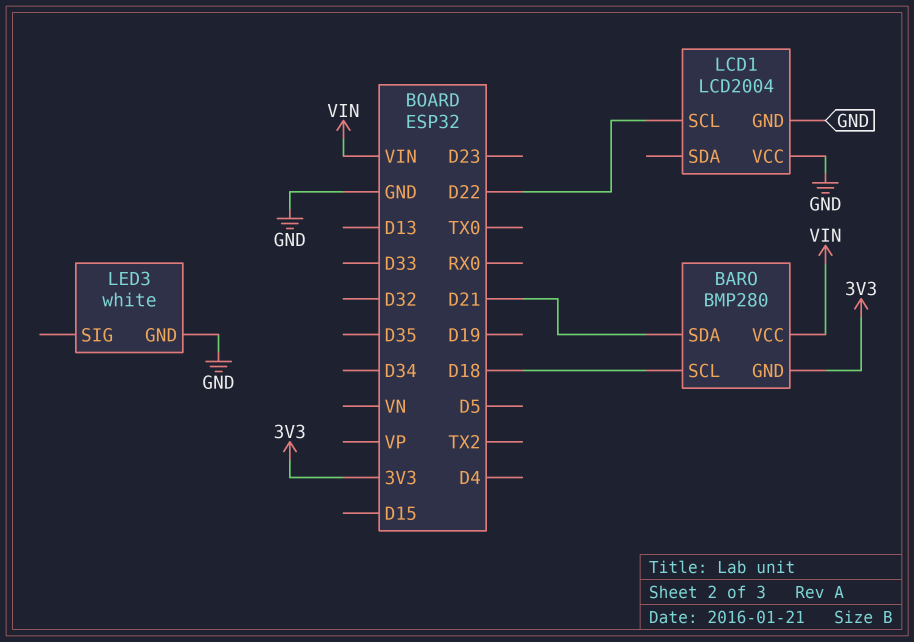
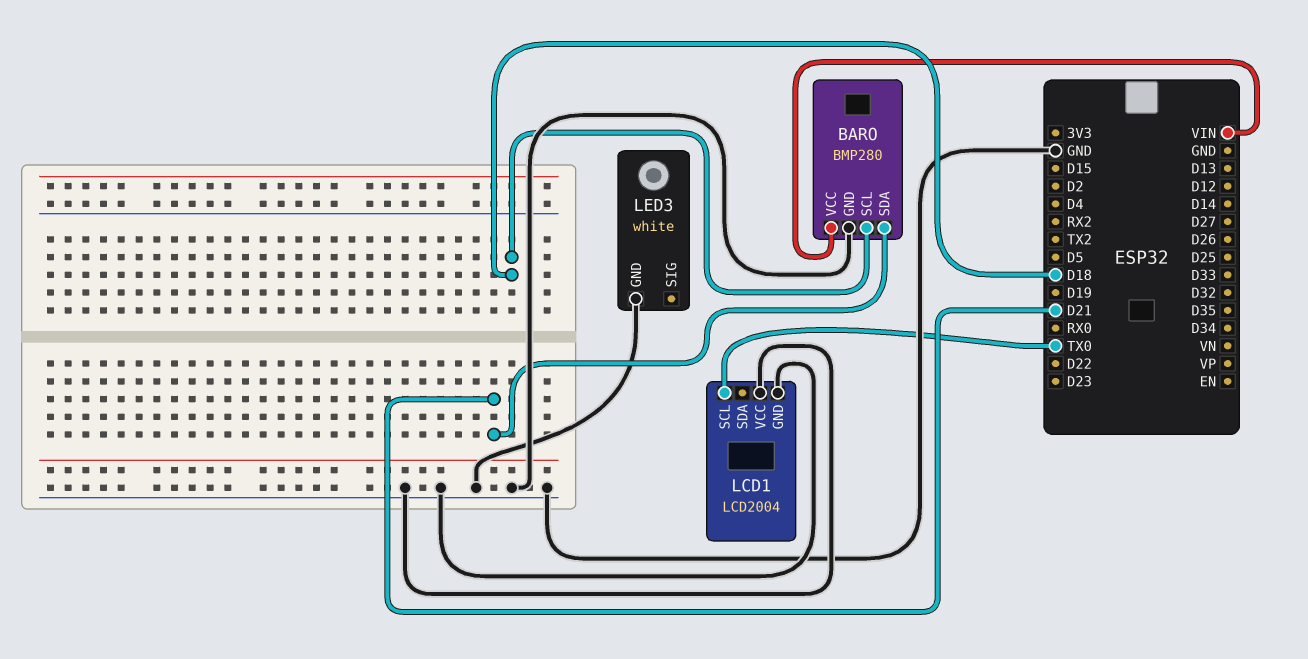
BARO pin GND: 3V3 -> GND
LCD1 pin SCL: D22 -> TX0

